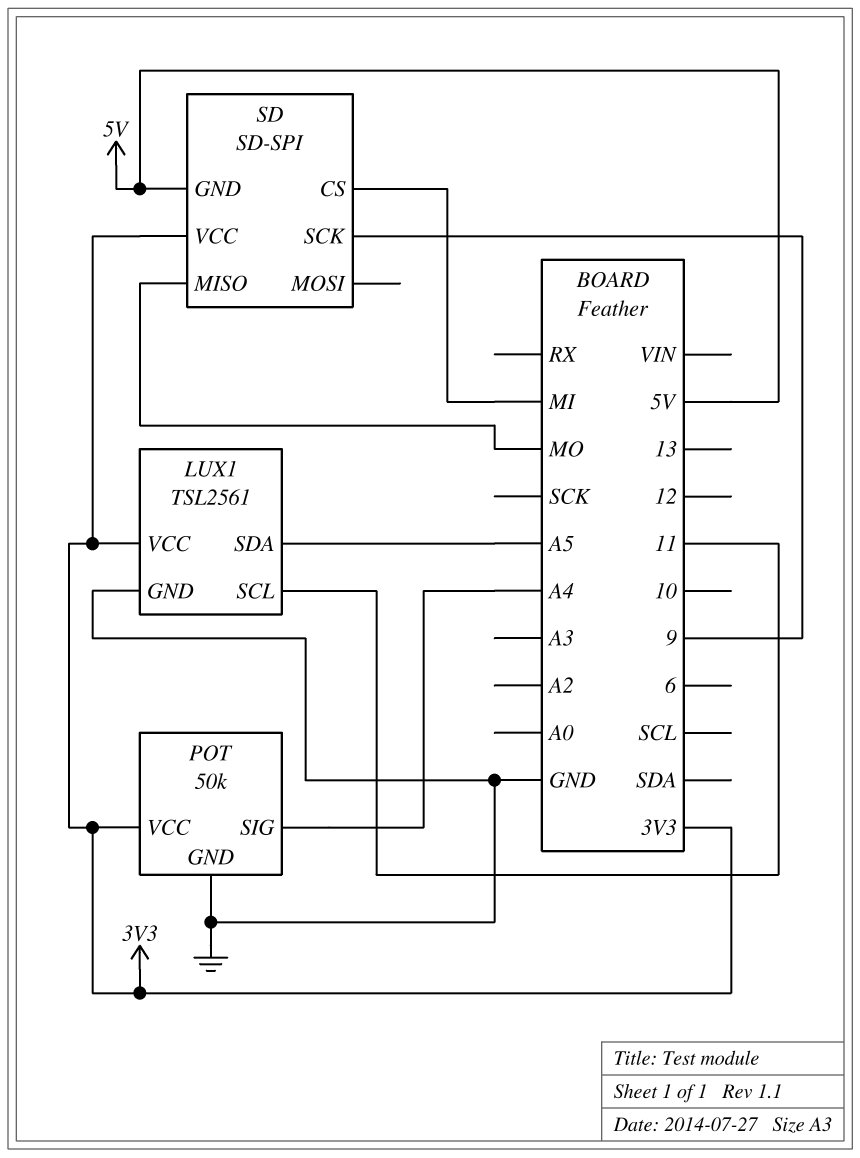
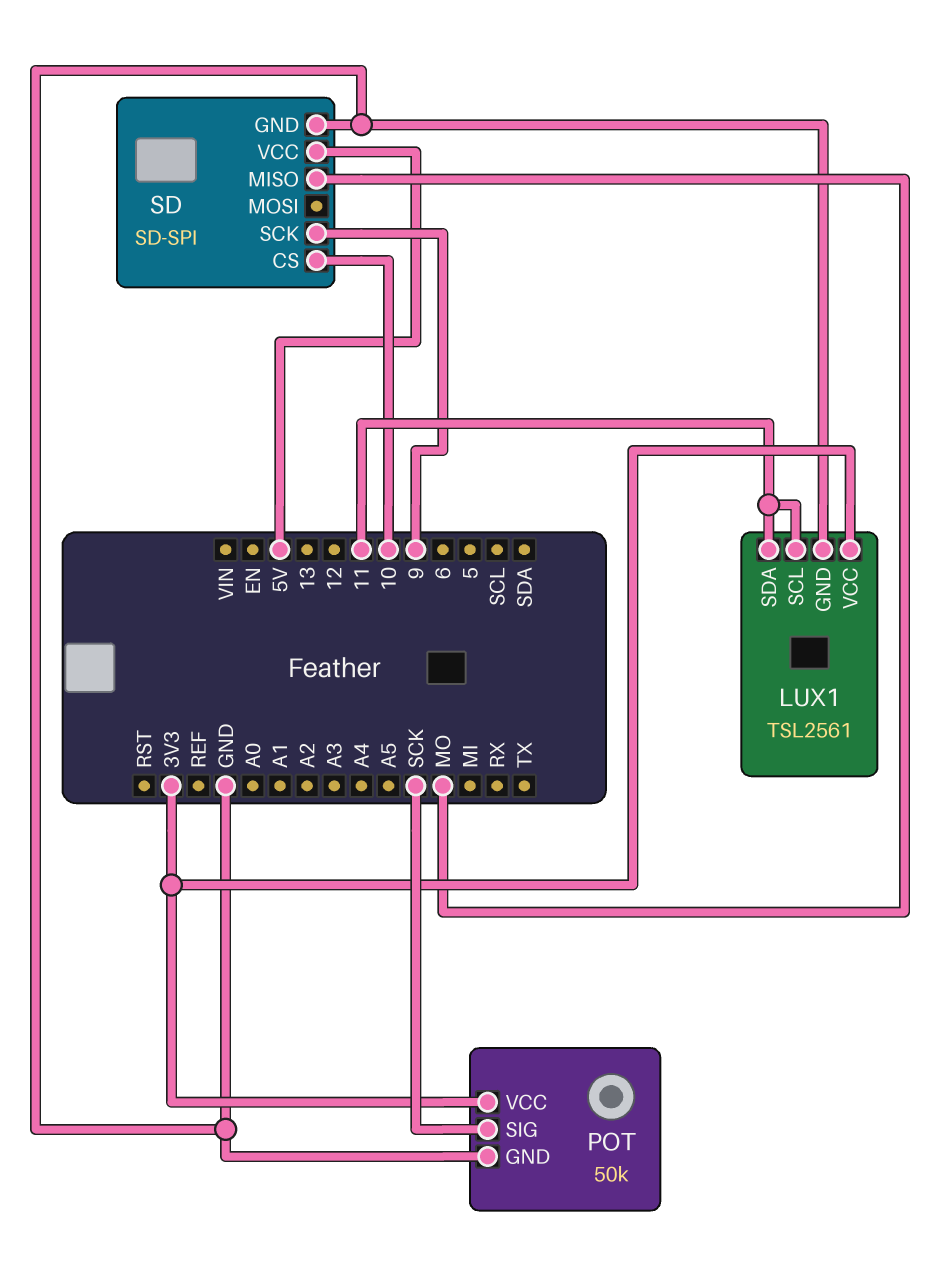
LUX1 pin SDA: A5 -> 11
POT pin SIG: A4 -> SCK
SD pin CS: MI -> 10
SD pin GND: 5V -> GND
SD pin VCC: 3V3 -> 5V

